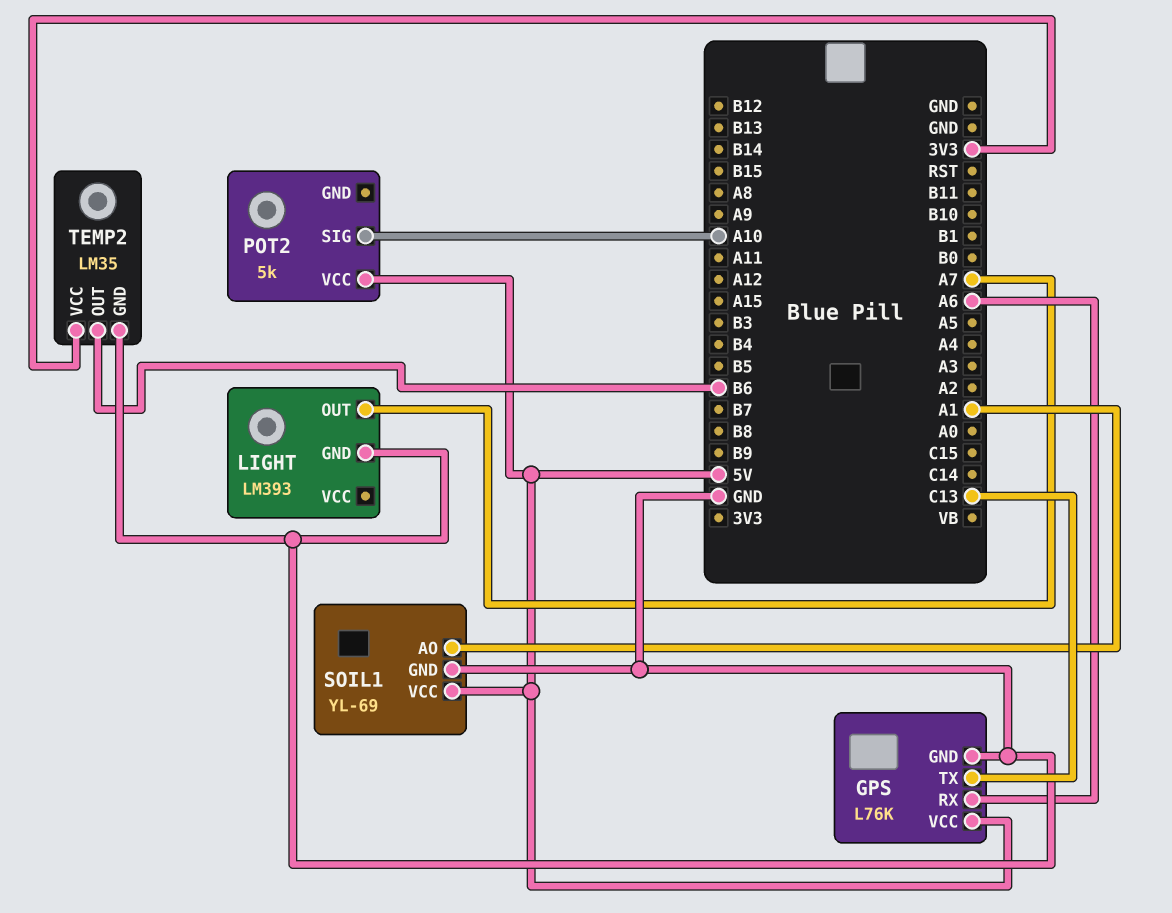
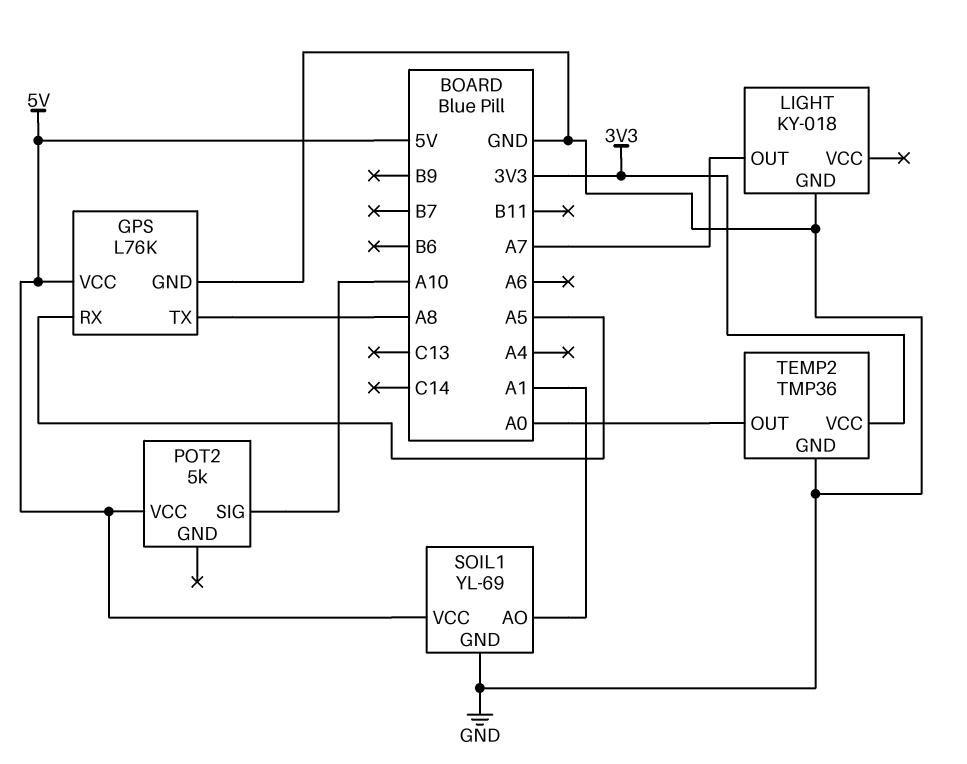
GPS pin RX: A6 -> A5
GPS pin TX: C13 -> A8
LIGHT: LM393 -> KY-018
TEMP2: LM35 -> TMP36
TEMP2 pin OUT: B6 -> A0

